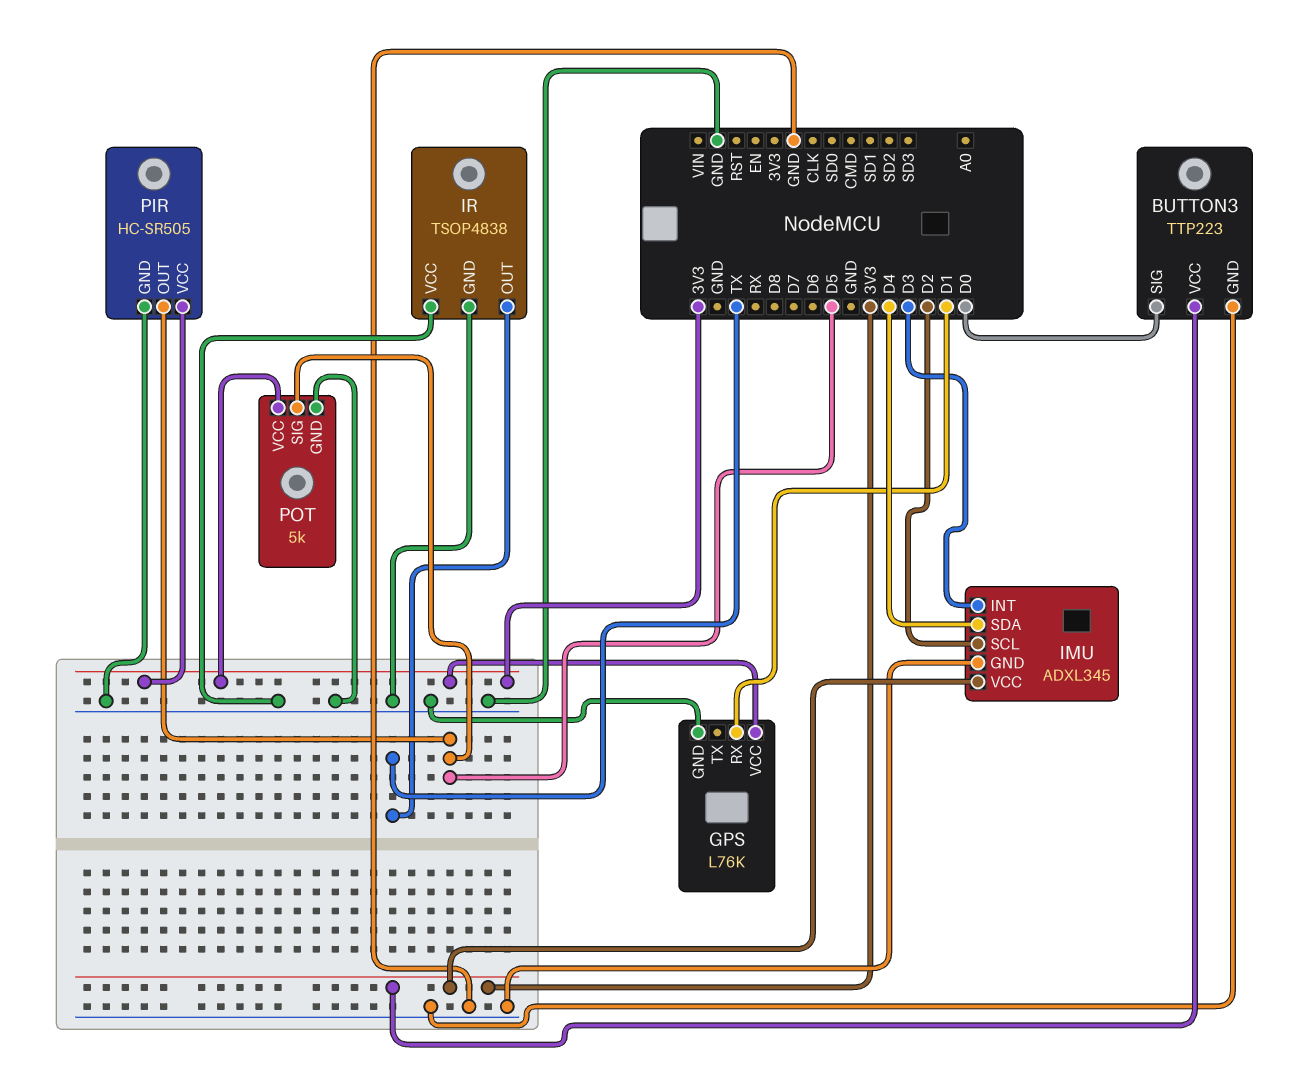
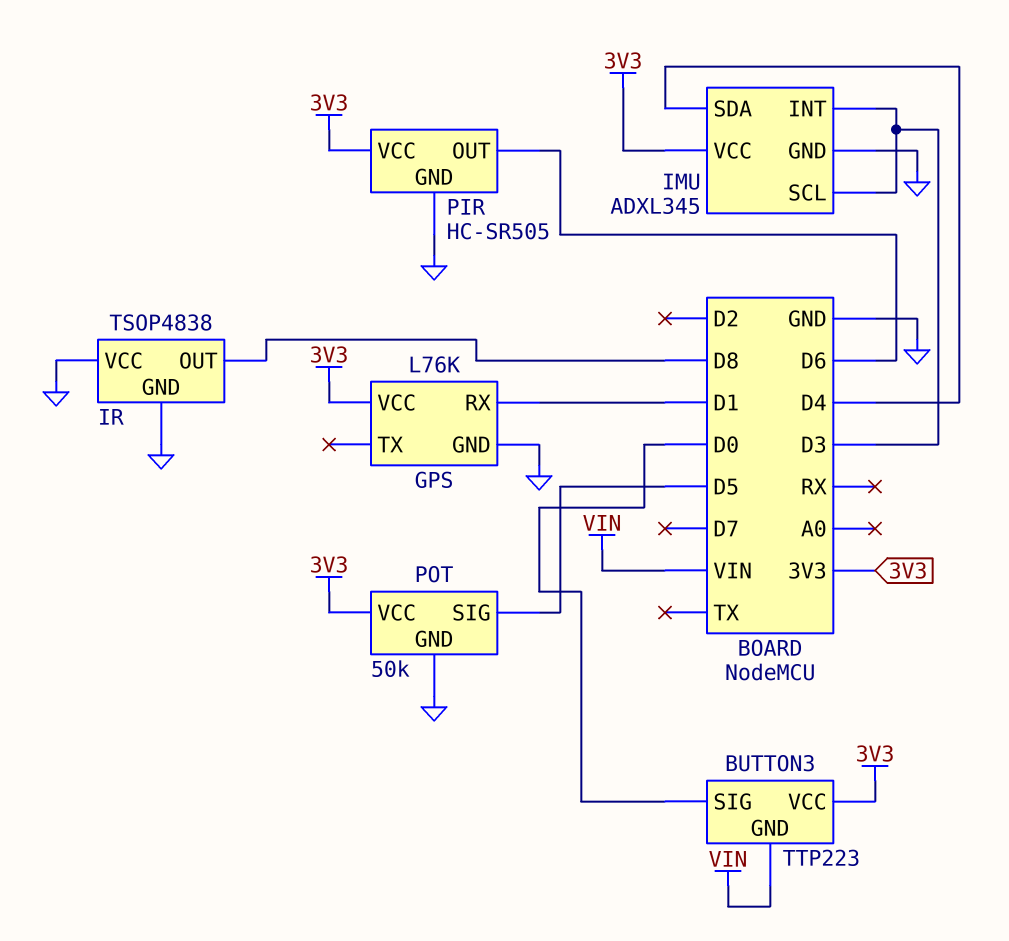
BUTTON3 pin GND: GND -> VIN
IMU pin SCL: D2 -> D3
IR pin OUT: TX -> D8
PIR pin OUT: D5 -> D6
POT: 5k -> 50k

